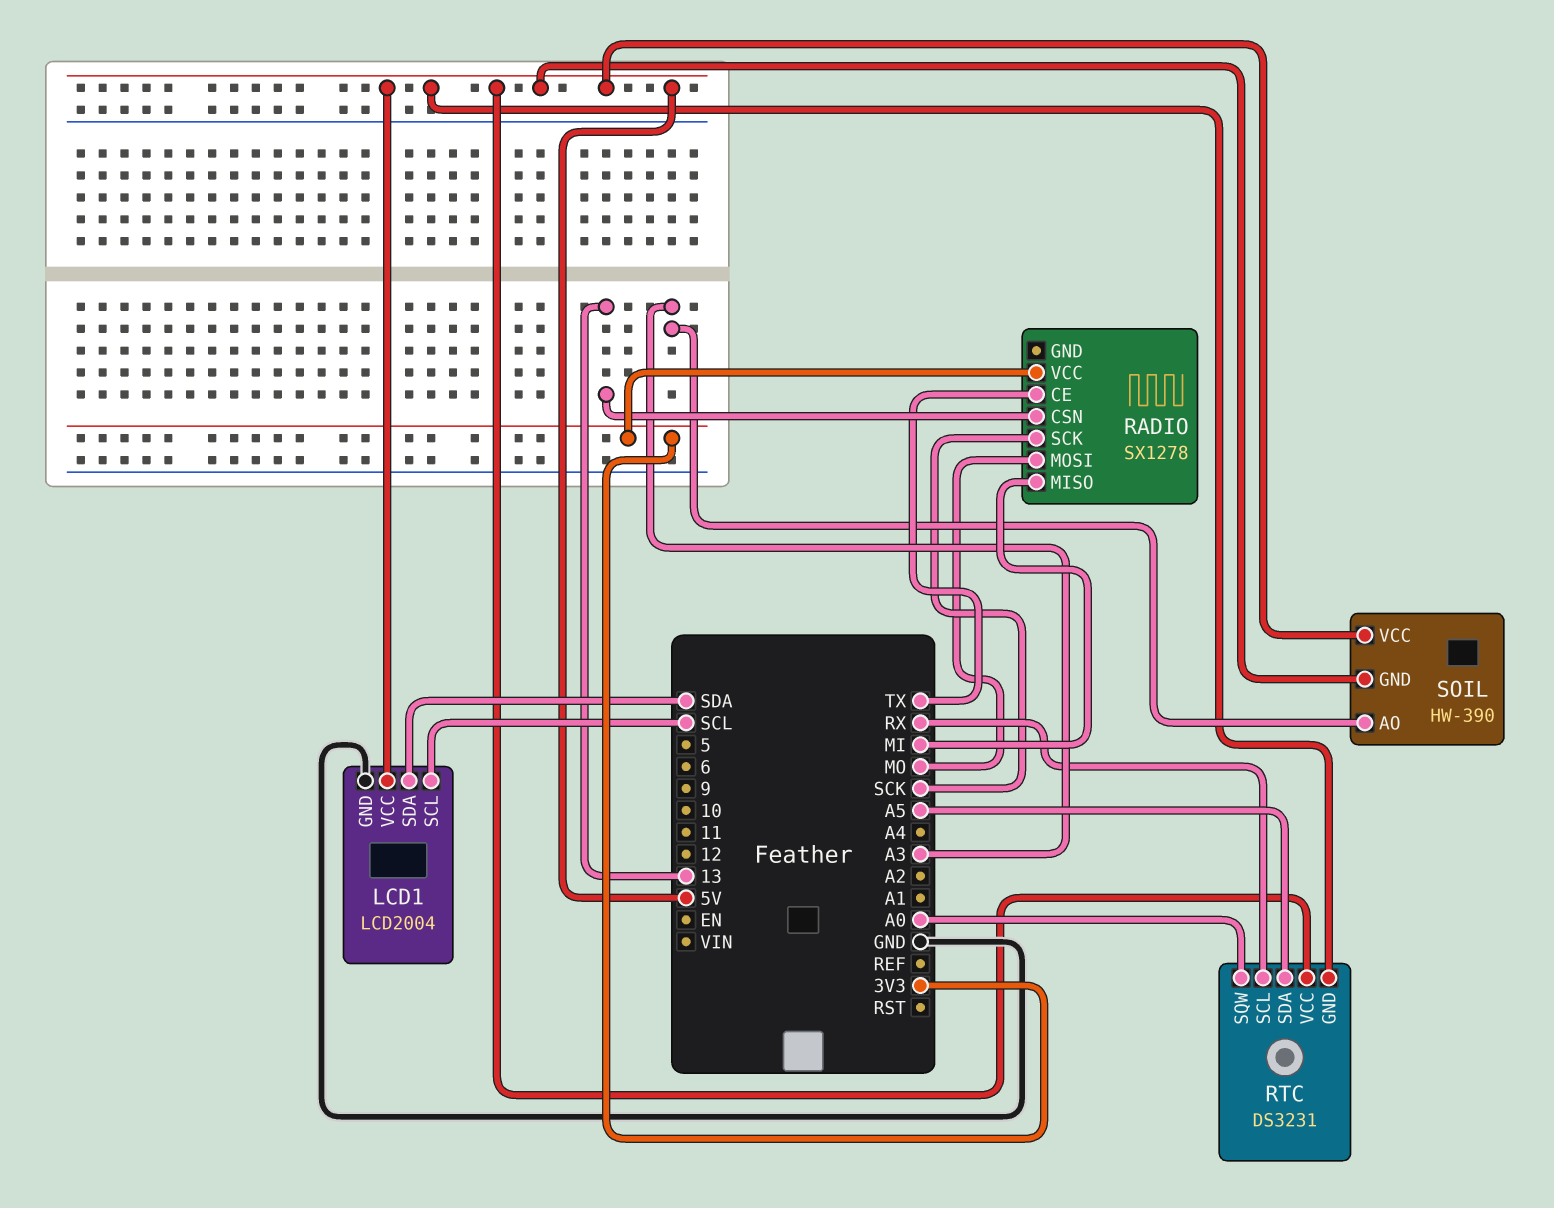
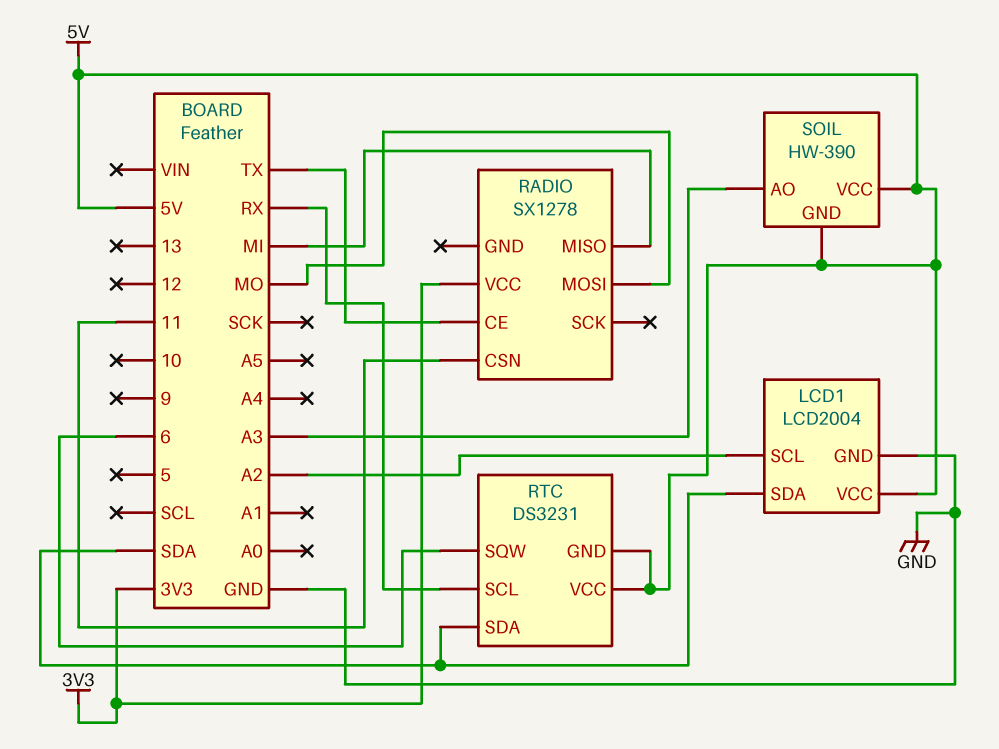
LCD1 pin SCL: SCL -> A2
RADIO pin CSN: 13 -> 11
RADIO pin SCK: SCK -> none
RTC pin SDA: A5 -> SDA
RTC pin SQW: A0 -> 6

